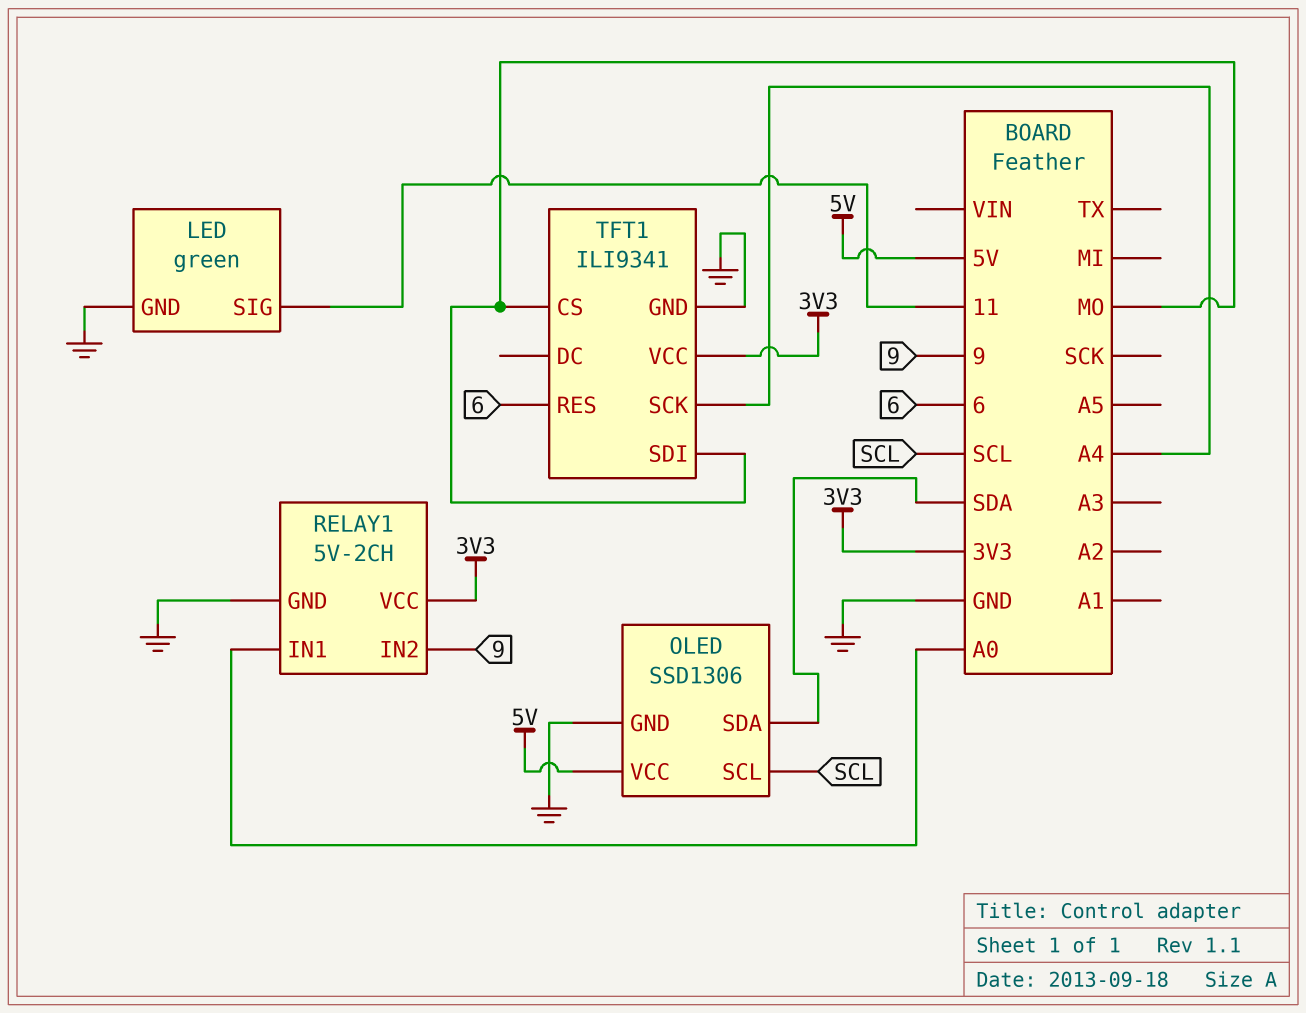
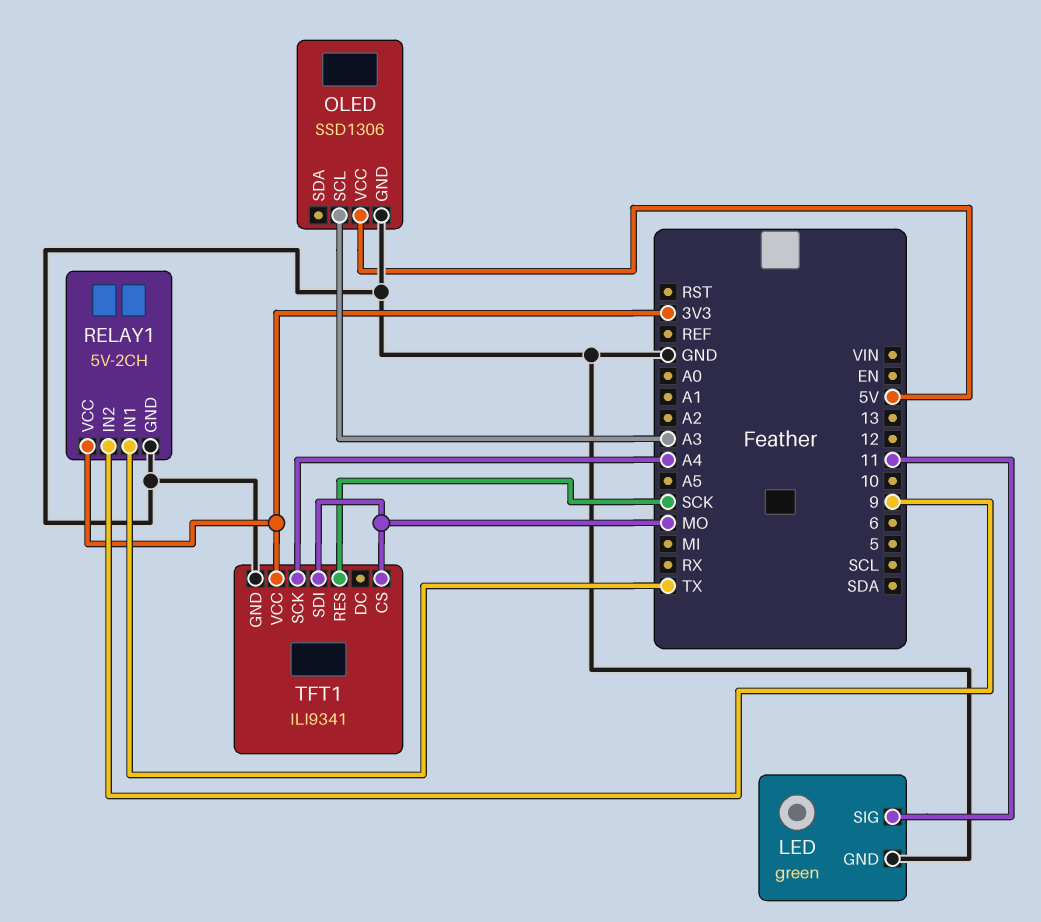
OLED pin SCL: SCL -> A3
OLED pin SDA: SDA -> none
RELAY1 pin IN1: A0 -> TX
TFT1 pin RES: 6 -> SCK

